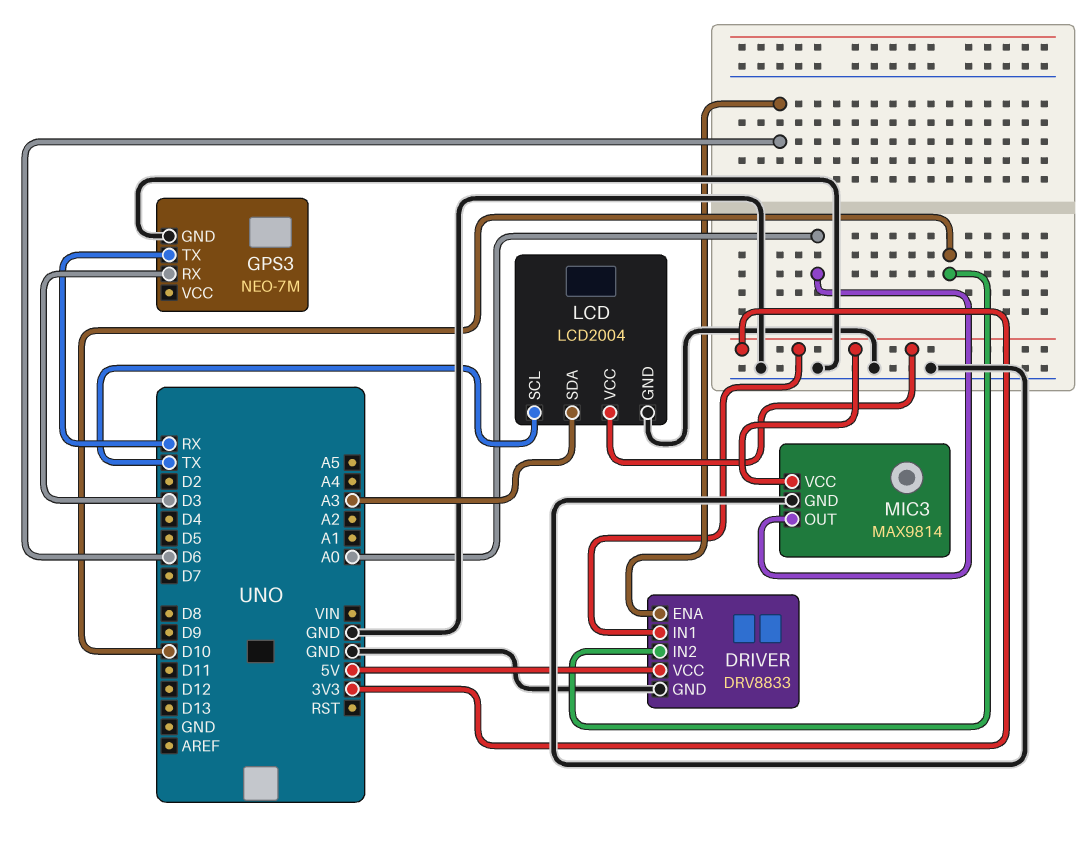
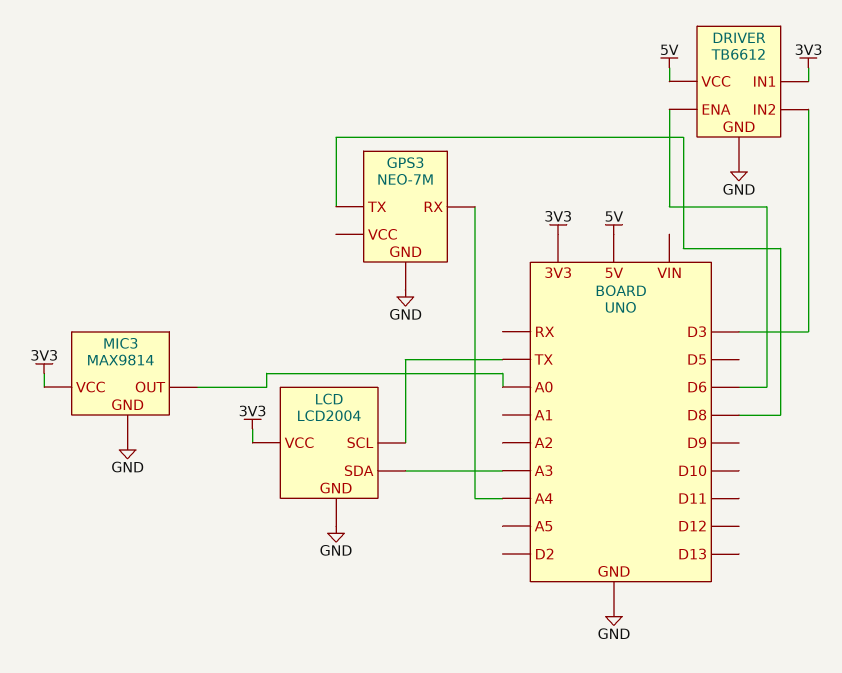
DRIVER: DRV8833 -> TB6612
DRIVER pin IN2: D10 -> D3
GPS3 pin RX: D3 -> A4
GPS3 pin TX: RX -> D8

